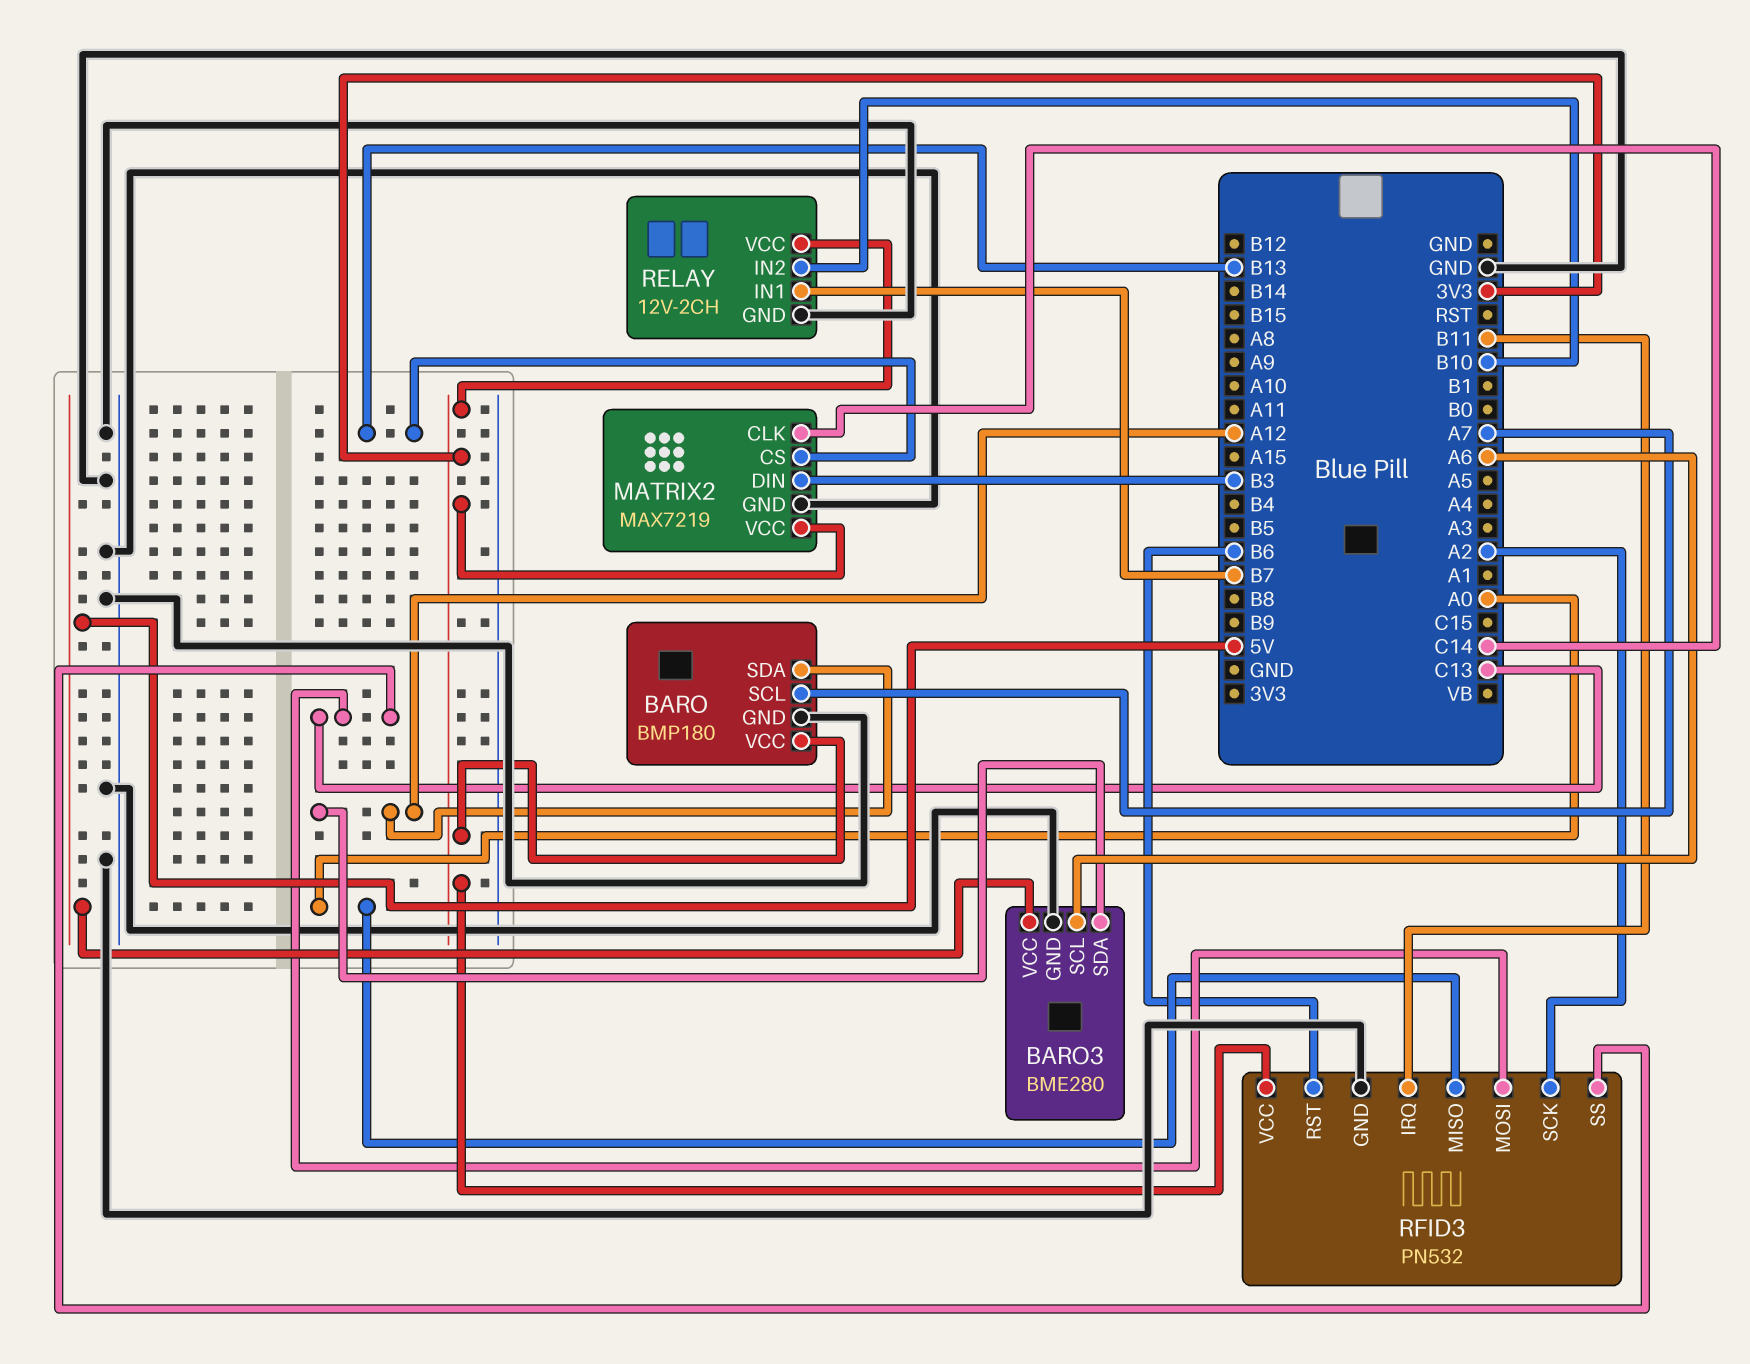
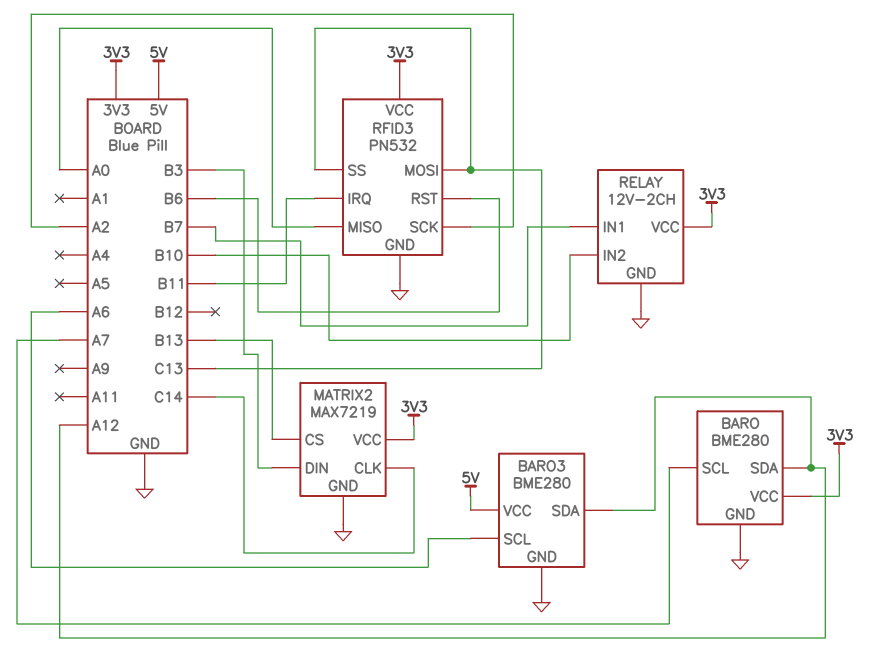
BARO: BMP180 -> BME280

